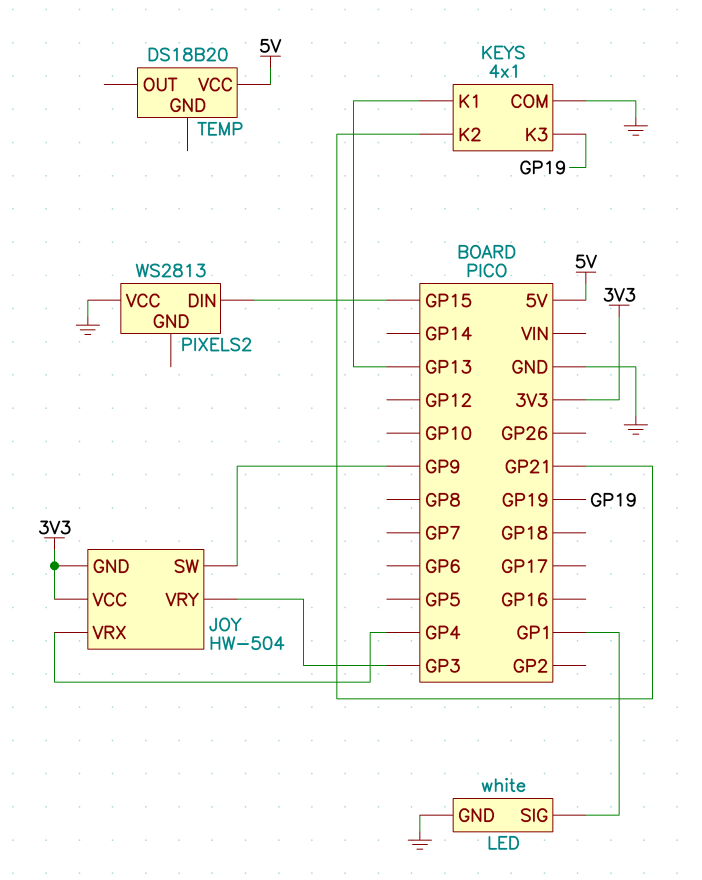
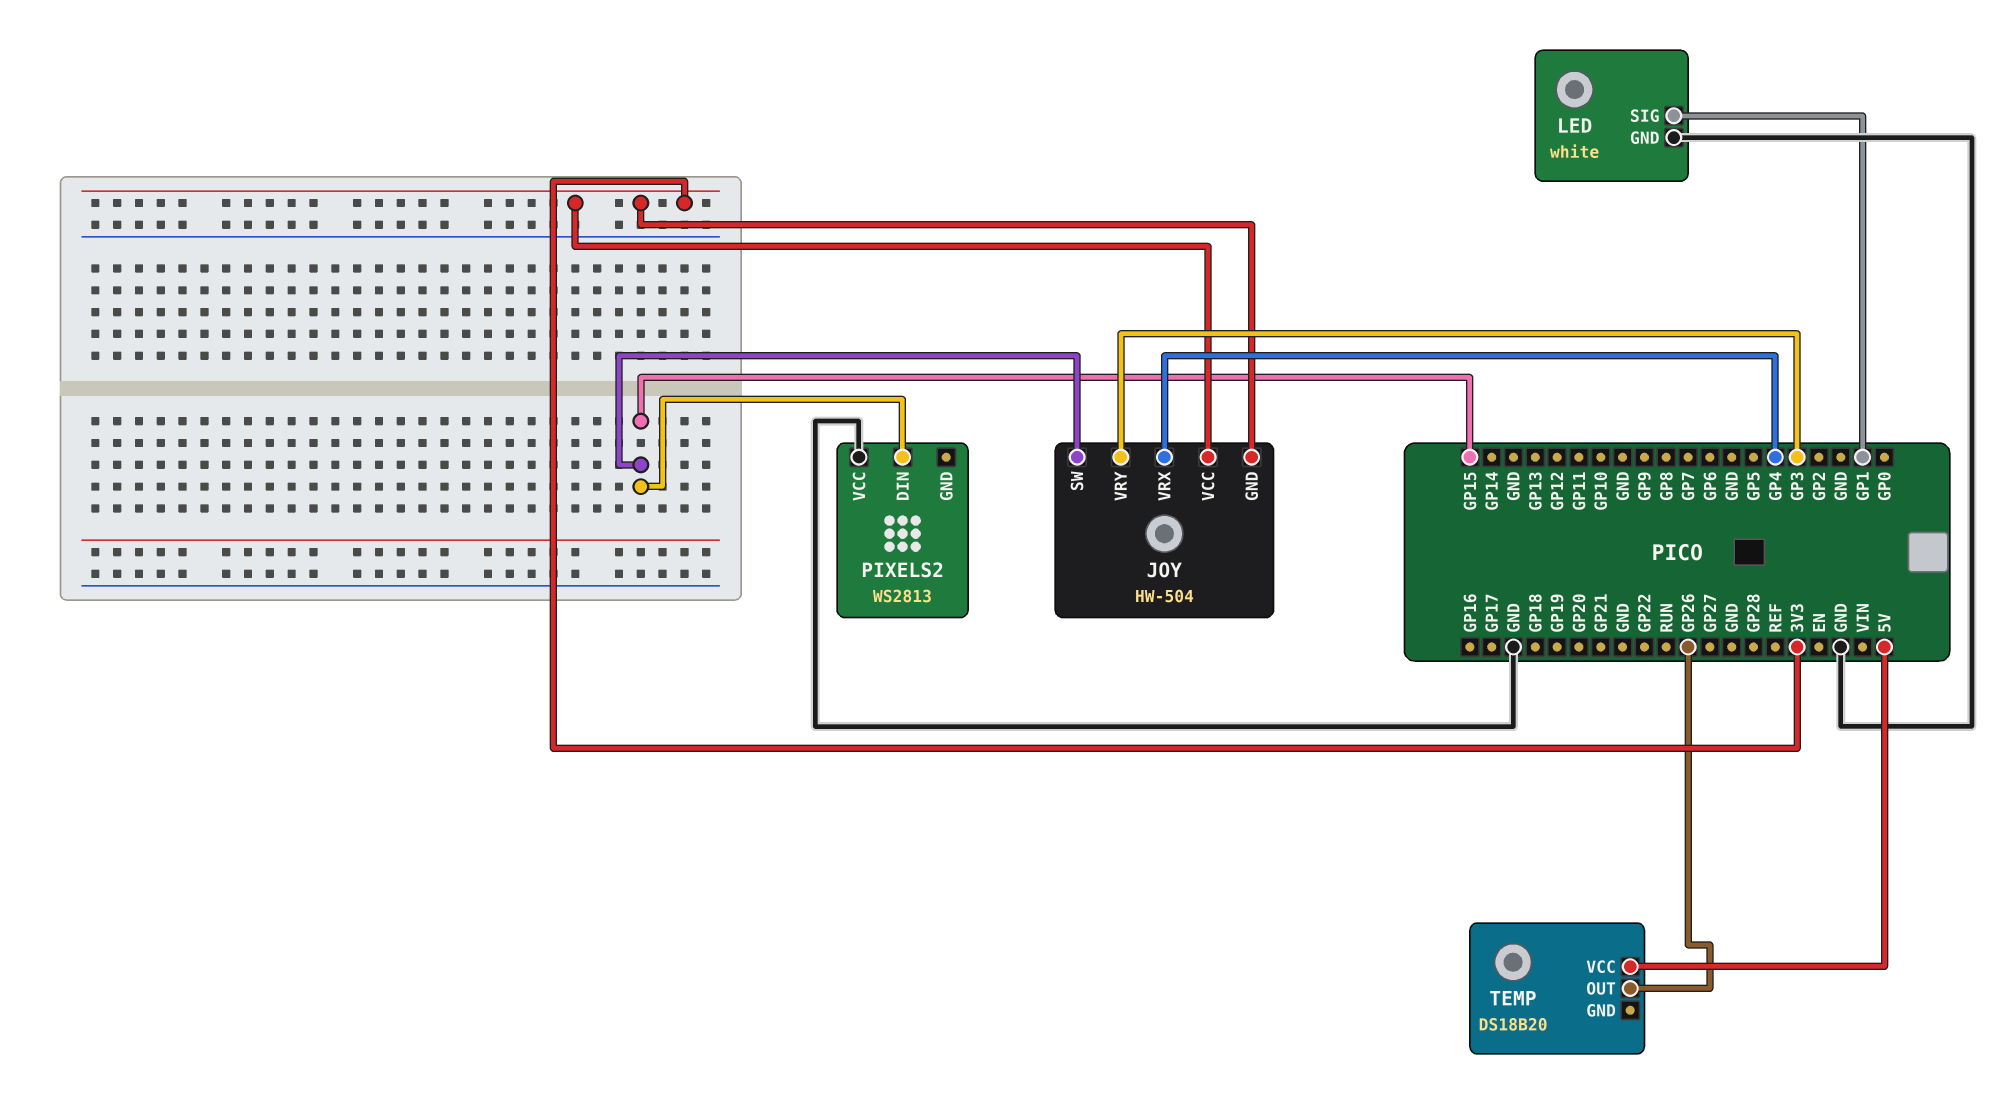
JOY pin SW: GP9 -> GP15
KEYS: 4x1 -> none
KEYS pin COM: GND -> none
KEYS pin K1: GP13 -> none
KEYS pin K2: GP21 -> none
KEYS pin K3: GP19 -> none
TEMP pin OUT: none -> GP26

